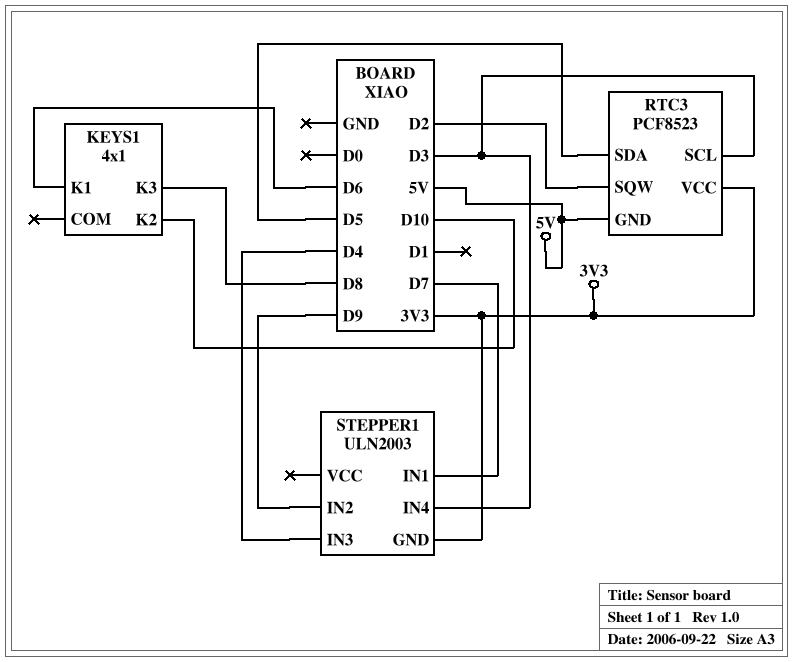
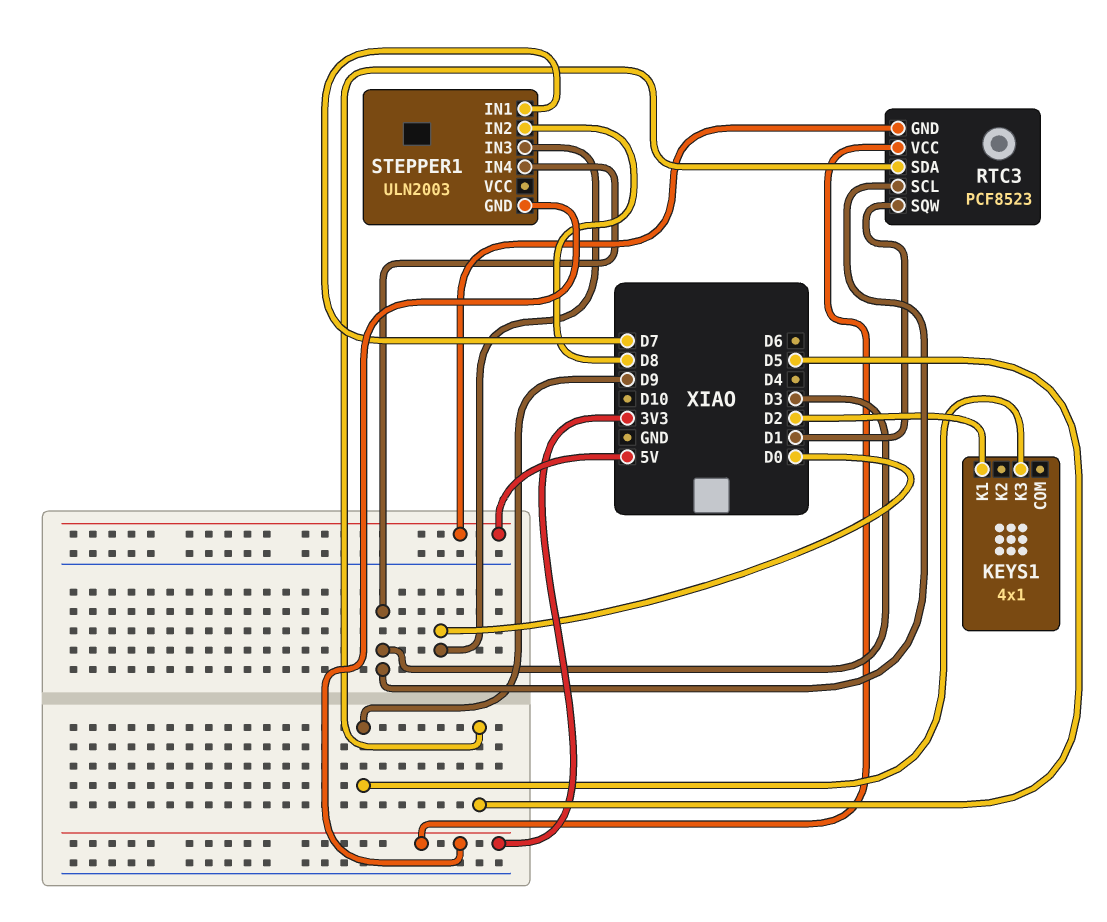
KEYS1 pin K1: D6 -> D2
KEYS1 pin K2: D10 -> none
KEYS1 pin K3: D8 -> D9
RTC3 pin SQW: D2 -> D1
STEPPER1 pin IN2: D9 -> D8
STEPPER1 pin IN3: D4 -> D0

